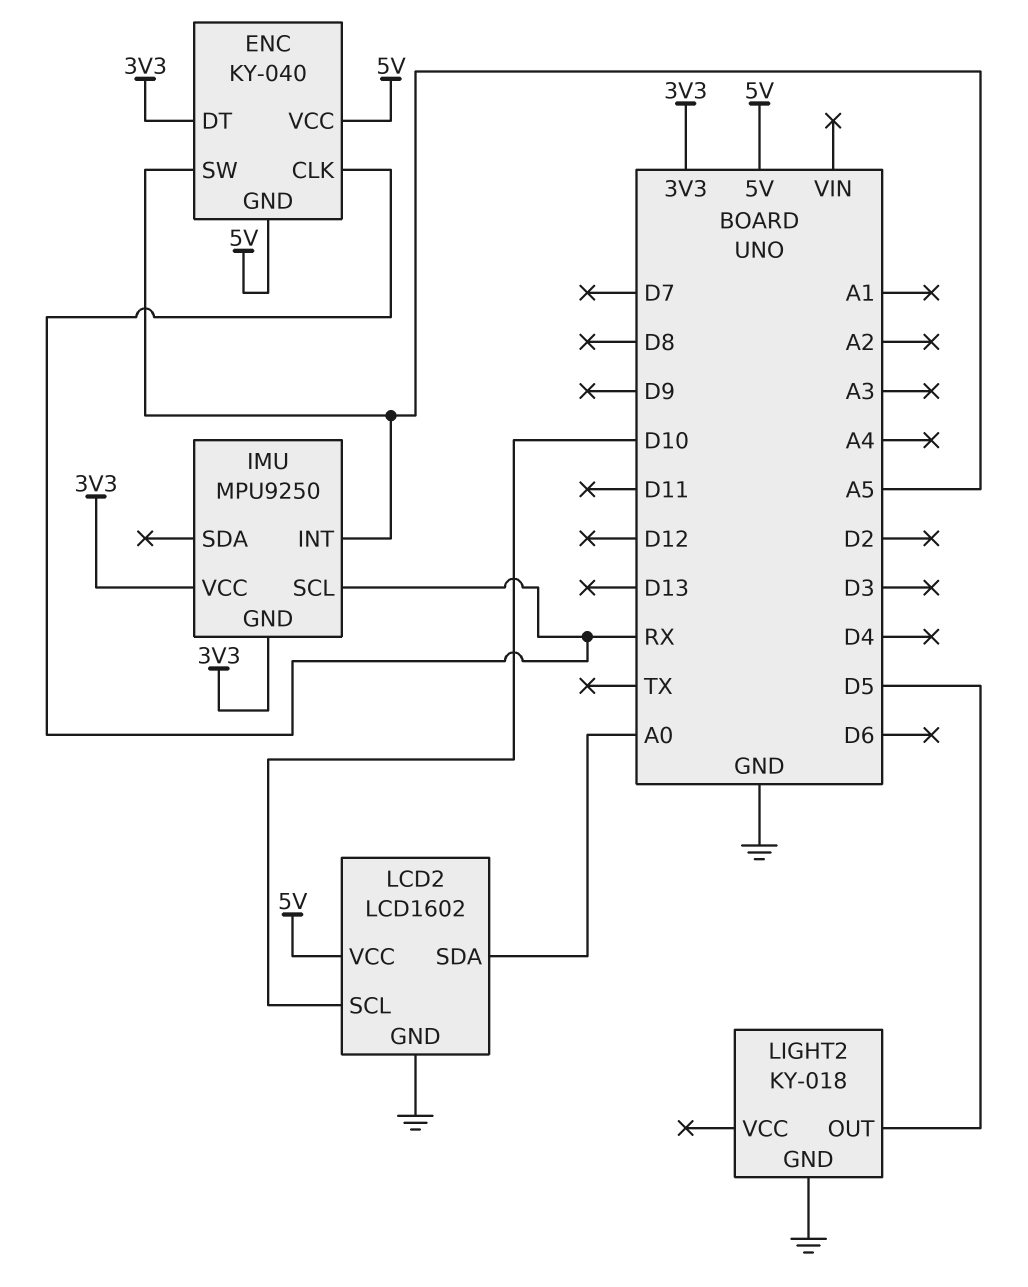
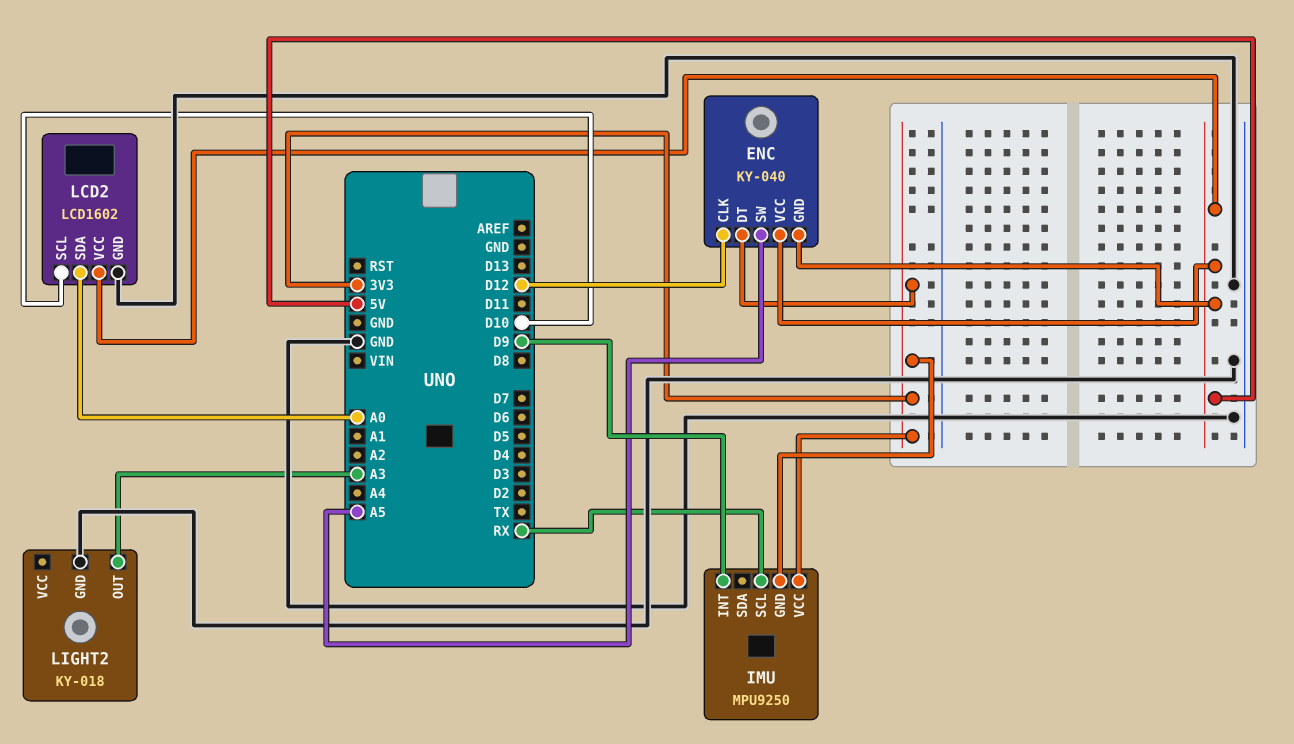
ENC pin CLK: RX -> D12
IMU pin INT: A5 -> D9
LIGHT2 pin OUT: D5 -> A3

